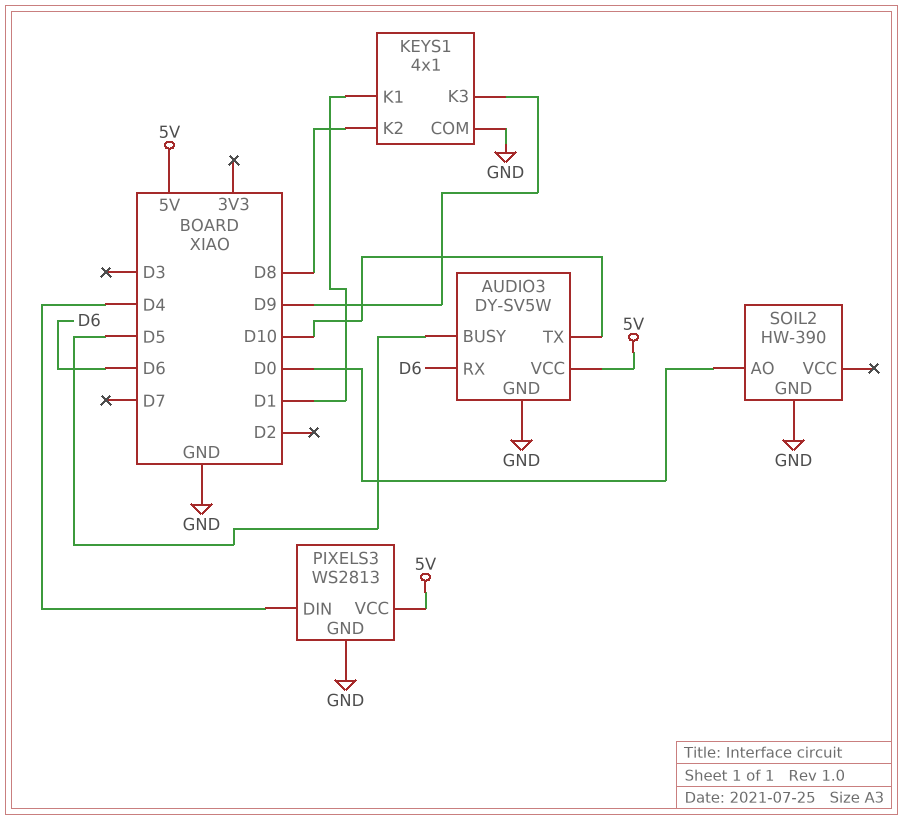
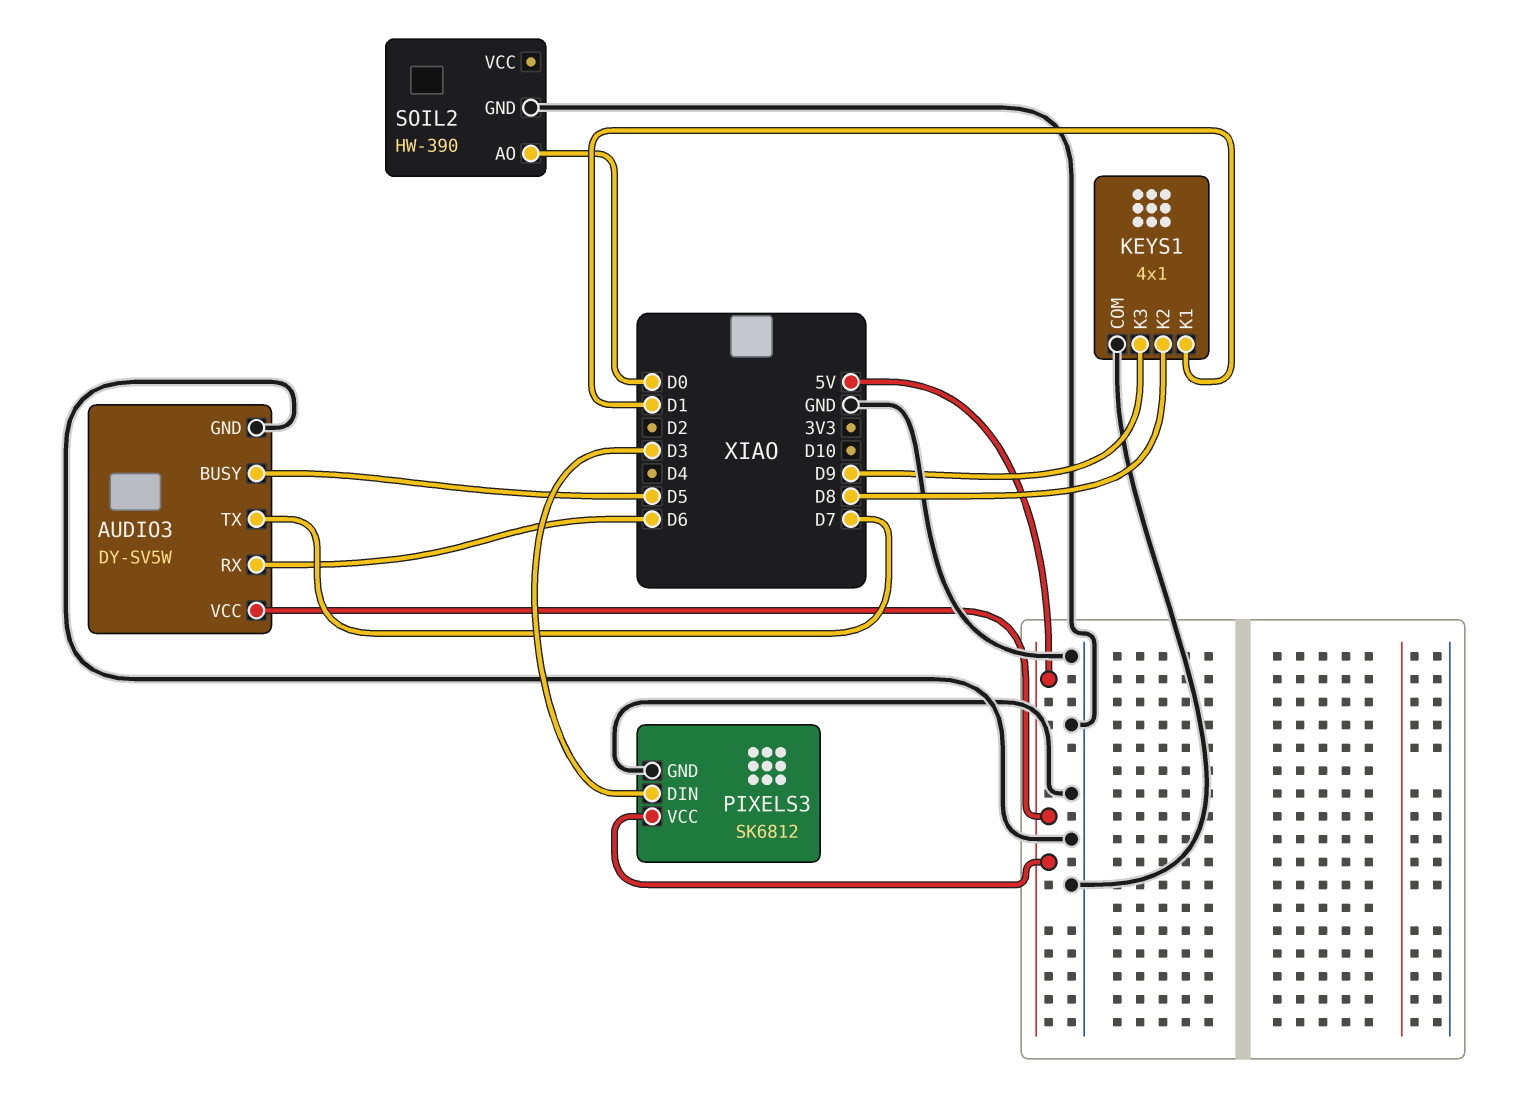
AUDIO3 pin TX: D10 -> D7
PIXELS3: WS2813 -> SK6812
PIXELS3 pin DIN: D4 -> D3

